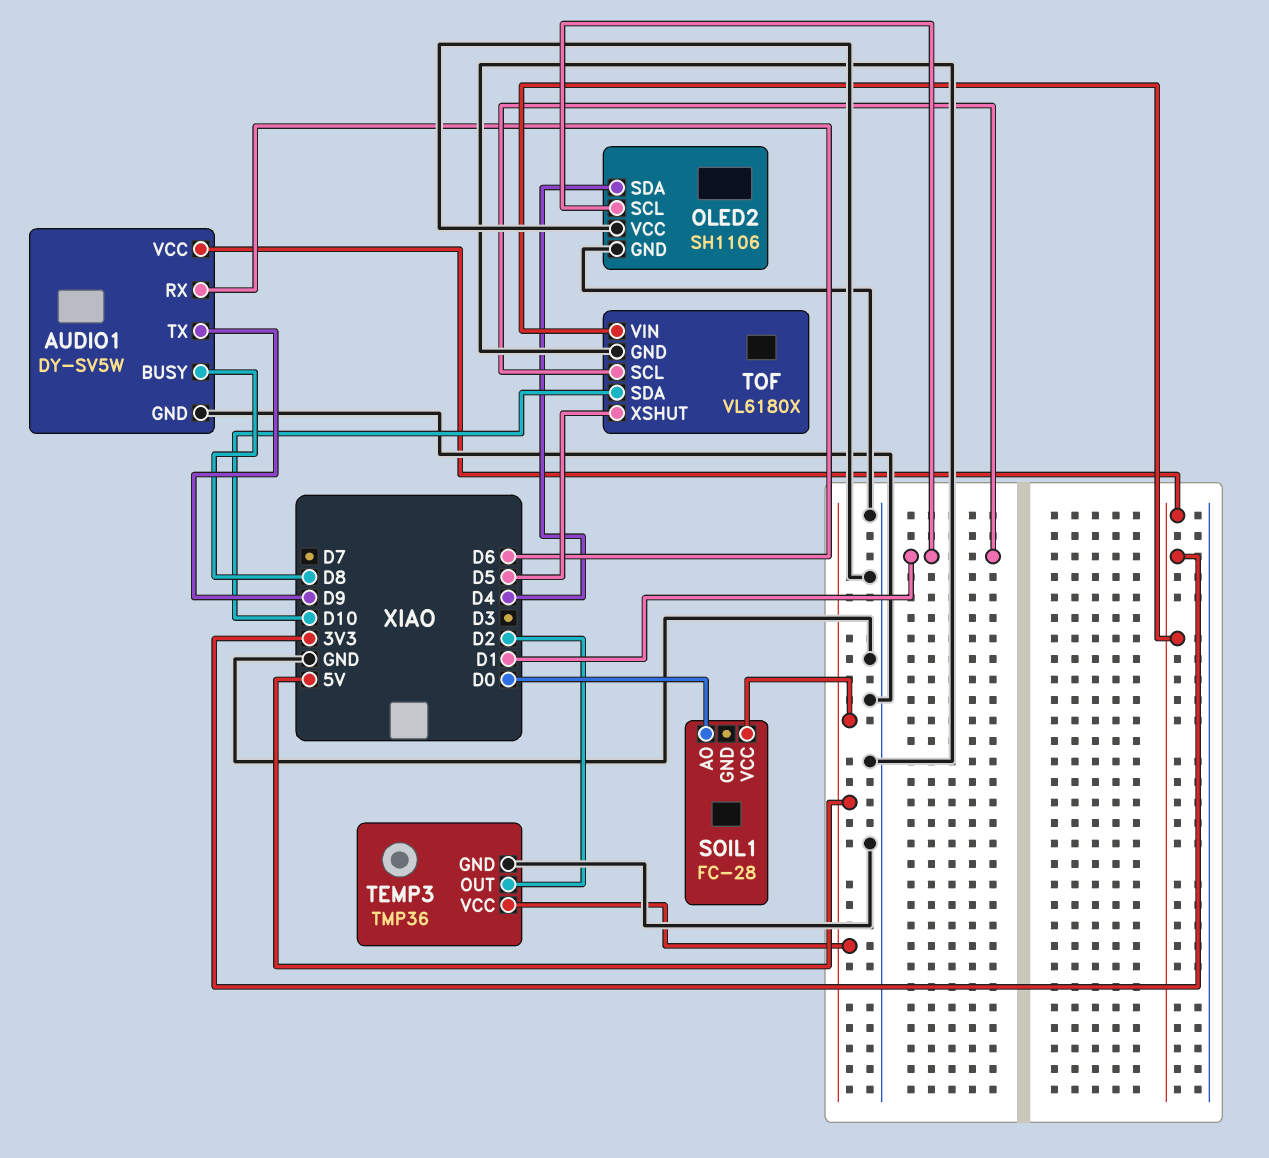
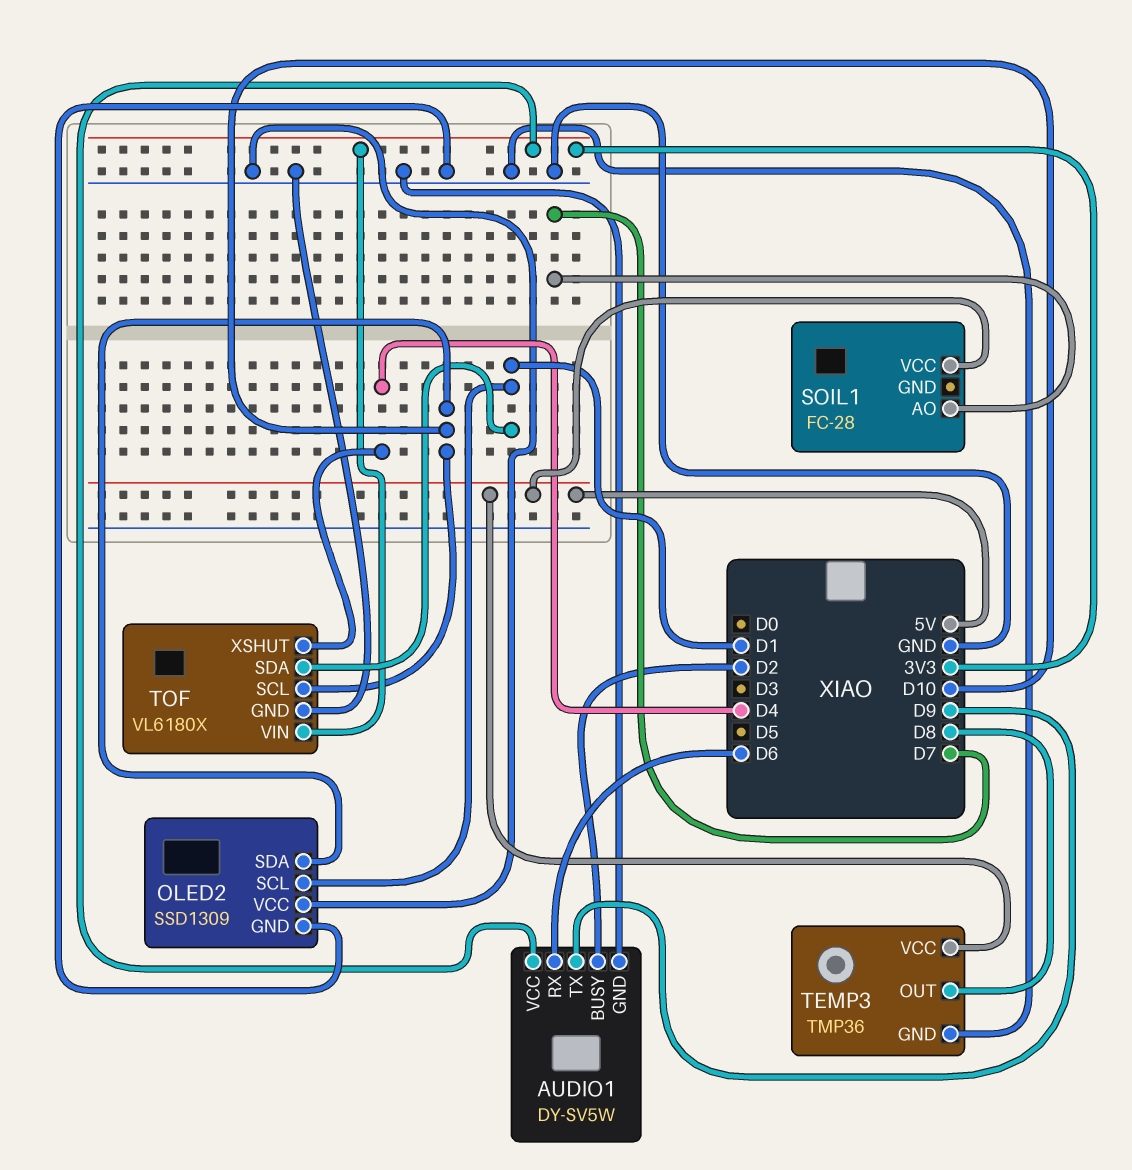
AUDIO1 pin BUSY: D8 -> D2
OLED2: SH1106 -> SSD1309
OLED2 pin SDA: D4 -> D10
SOIL1 pin AO: D0 -> D7
TEMP3 pin OUT: D2 -> D8
TOF pin SCL: D1 -> D10
TOF pin SDA: D10 -> D1
TOF pin XSHUT: D5 -> D4

